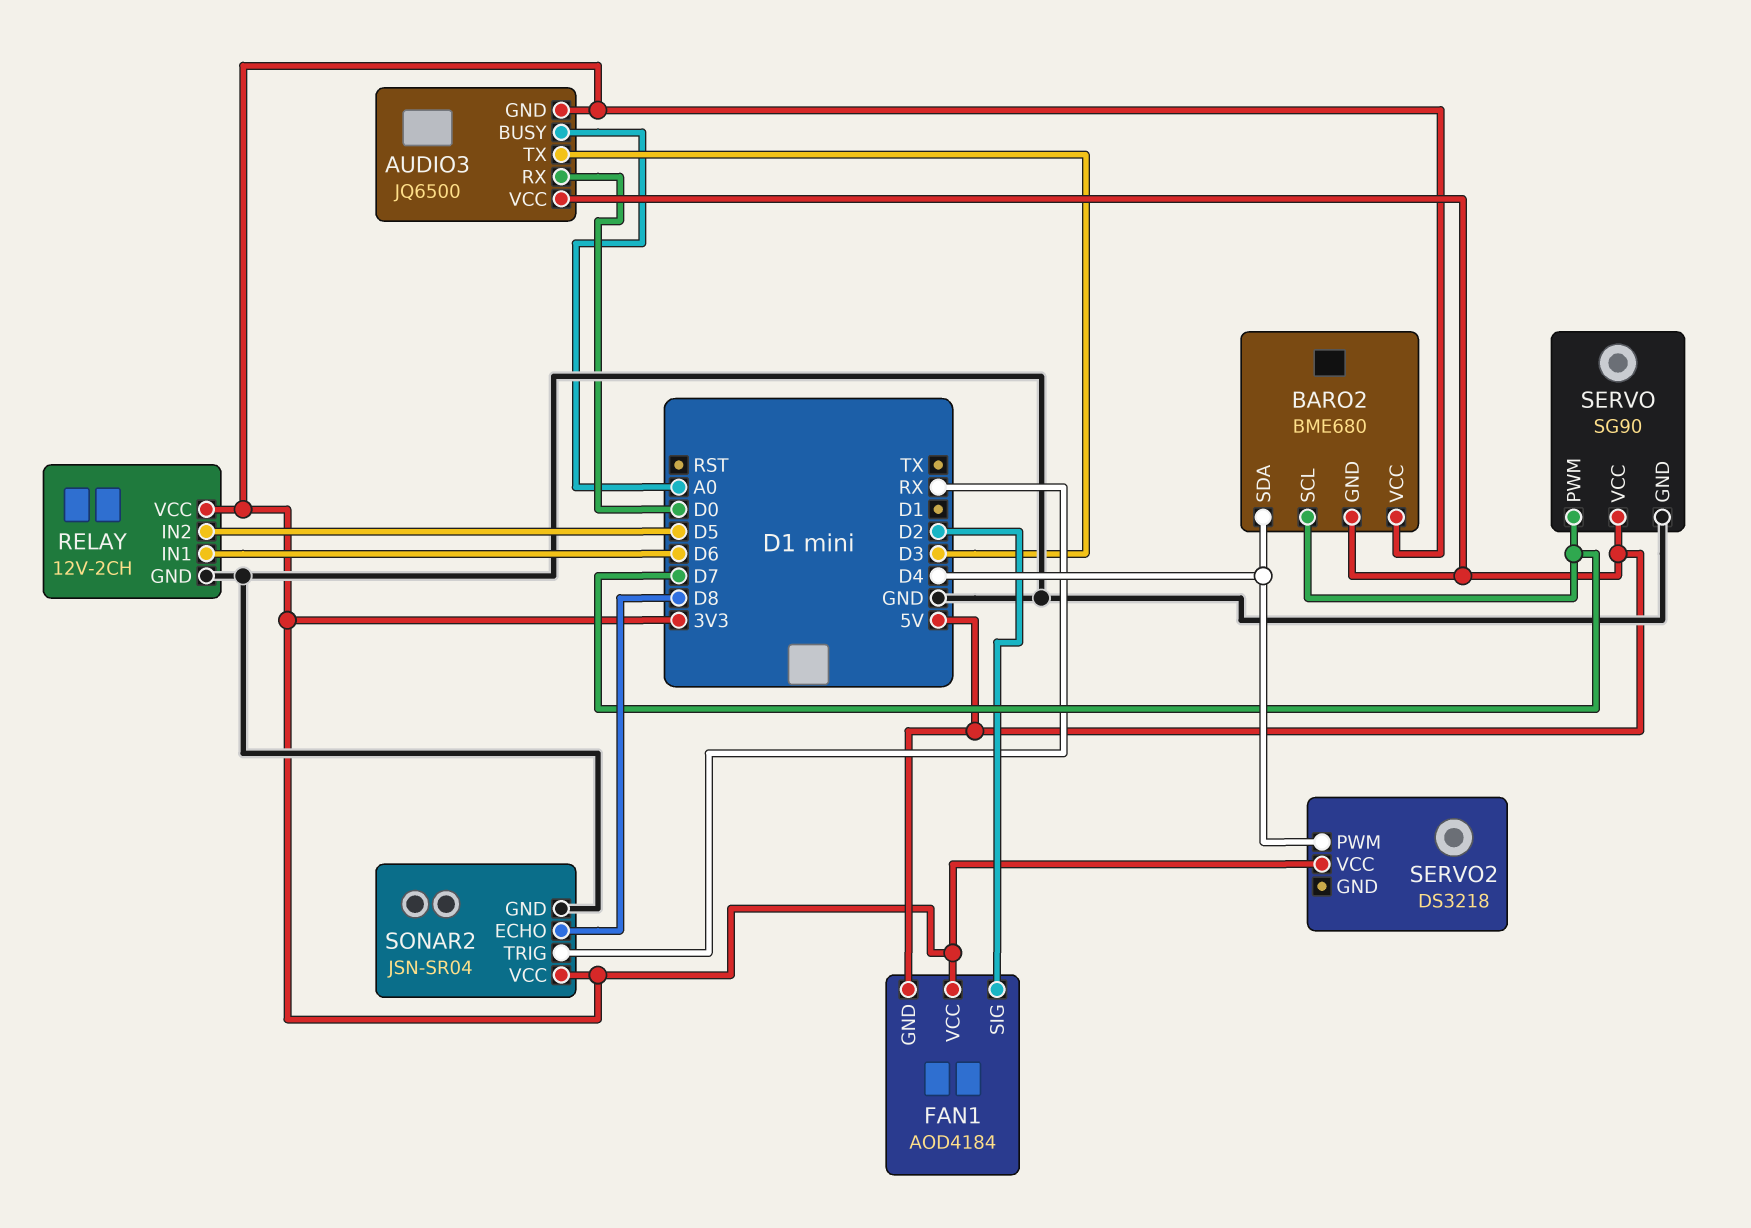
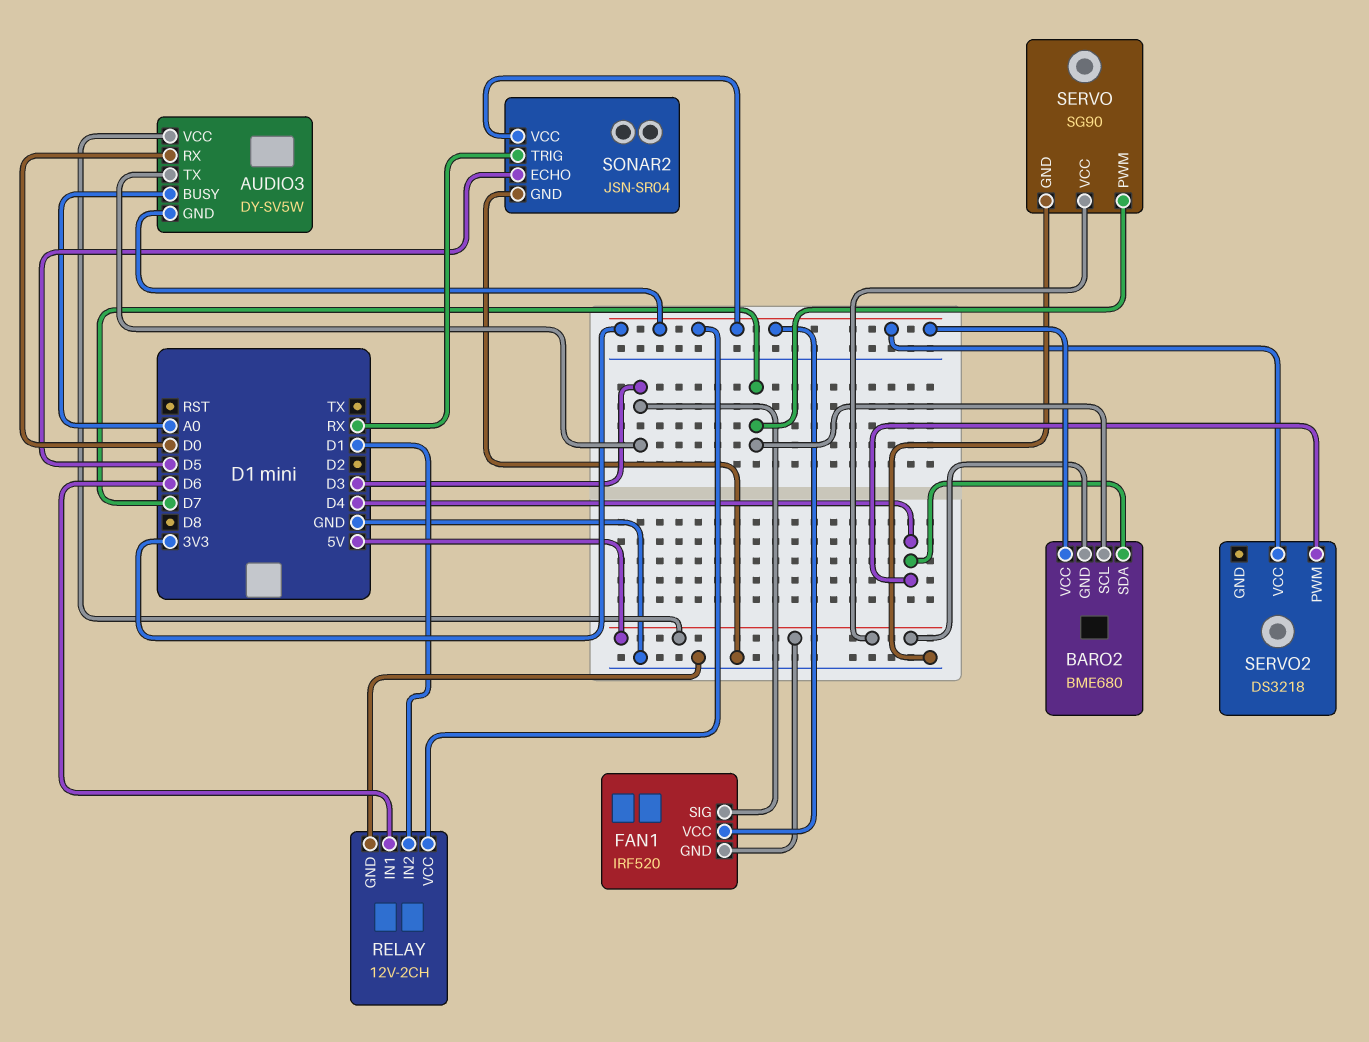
AUDIO3: JQ6500 -> DY-SV5W
FAN1: AOD4184 -> IRF520
FAN1 pin SIG: D2 -> D3
RELAY pin IN2: D5 -> D1
SONAR2 pin ECHO: D8 -> D5

